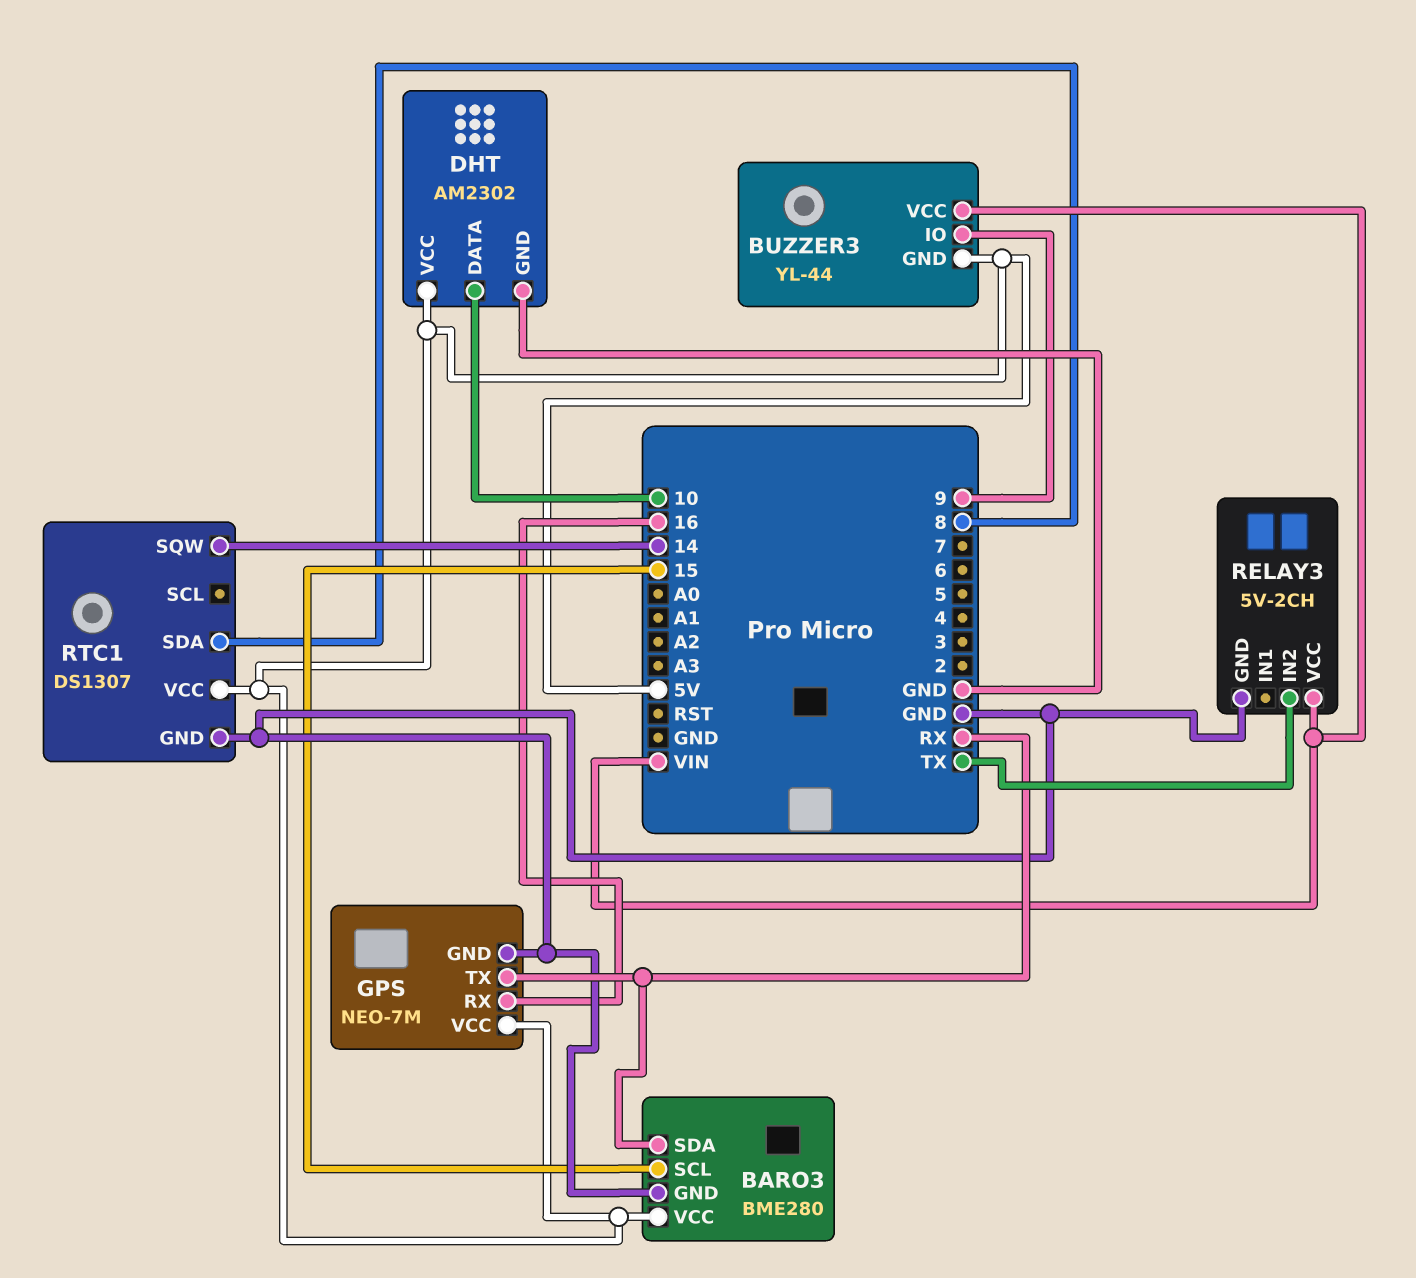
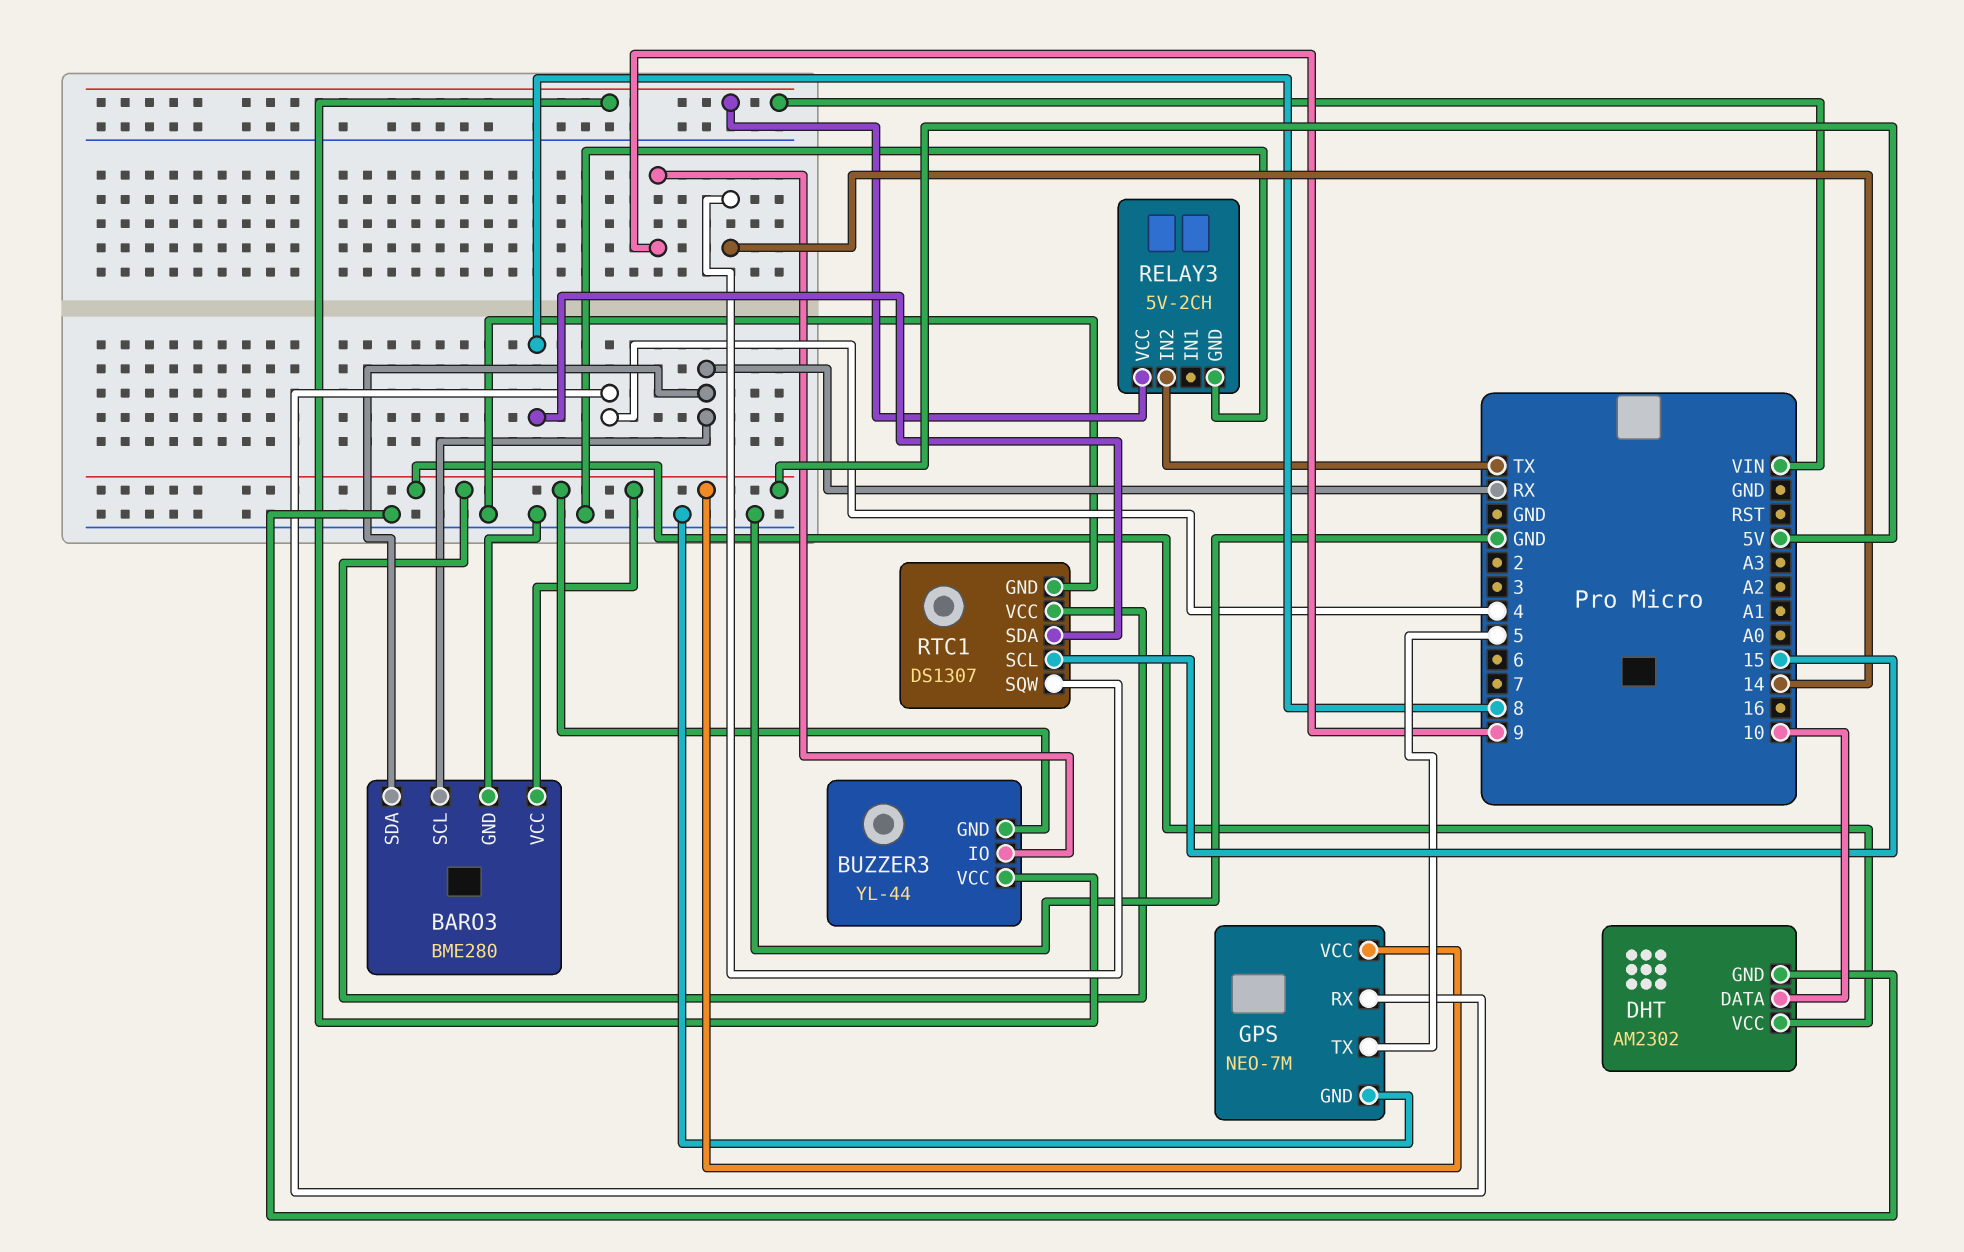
BARO3 pin SCL: 15 -> RX
GPS pin RX: 16 -> 4
GPS pin TX: RX -> 5
RTC1 pin SCL: none -> 15

